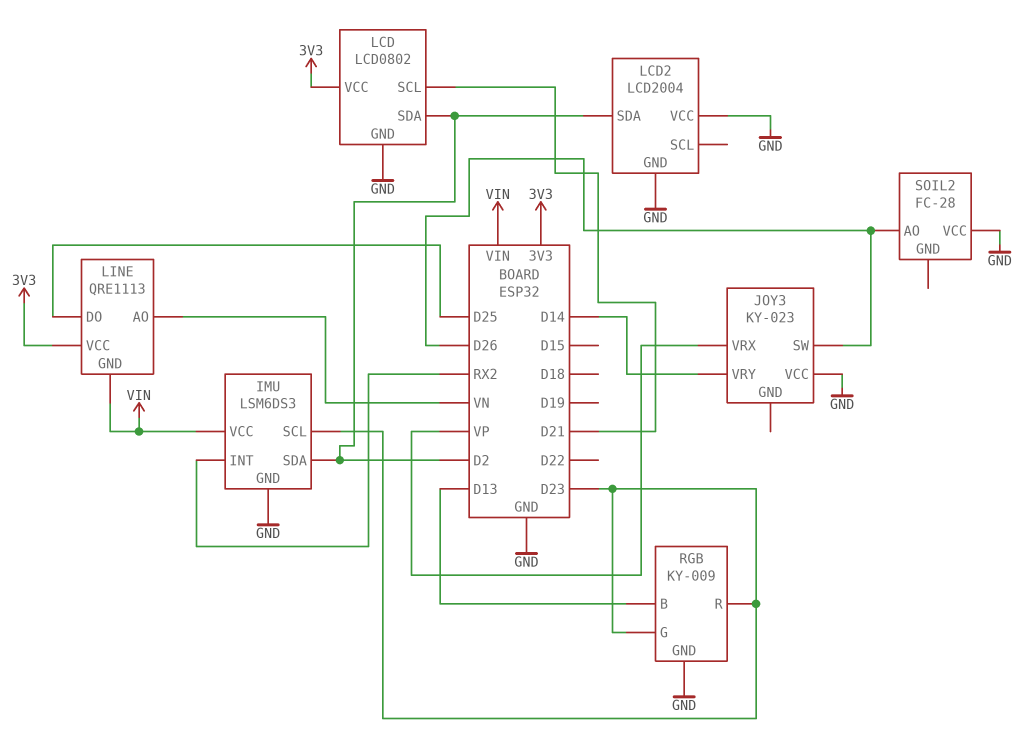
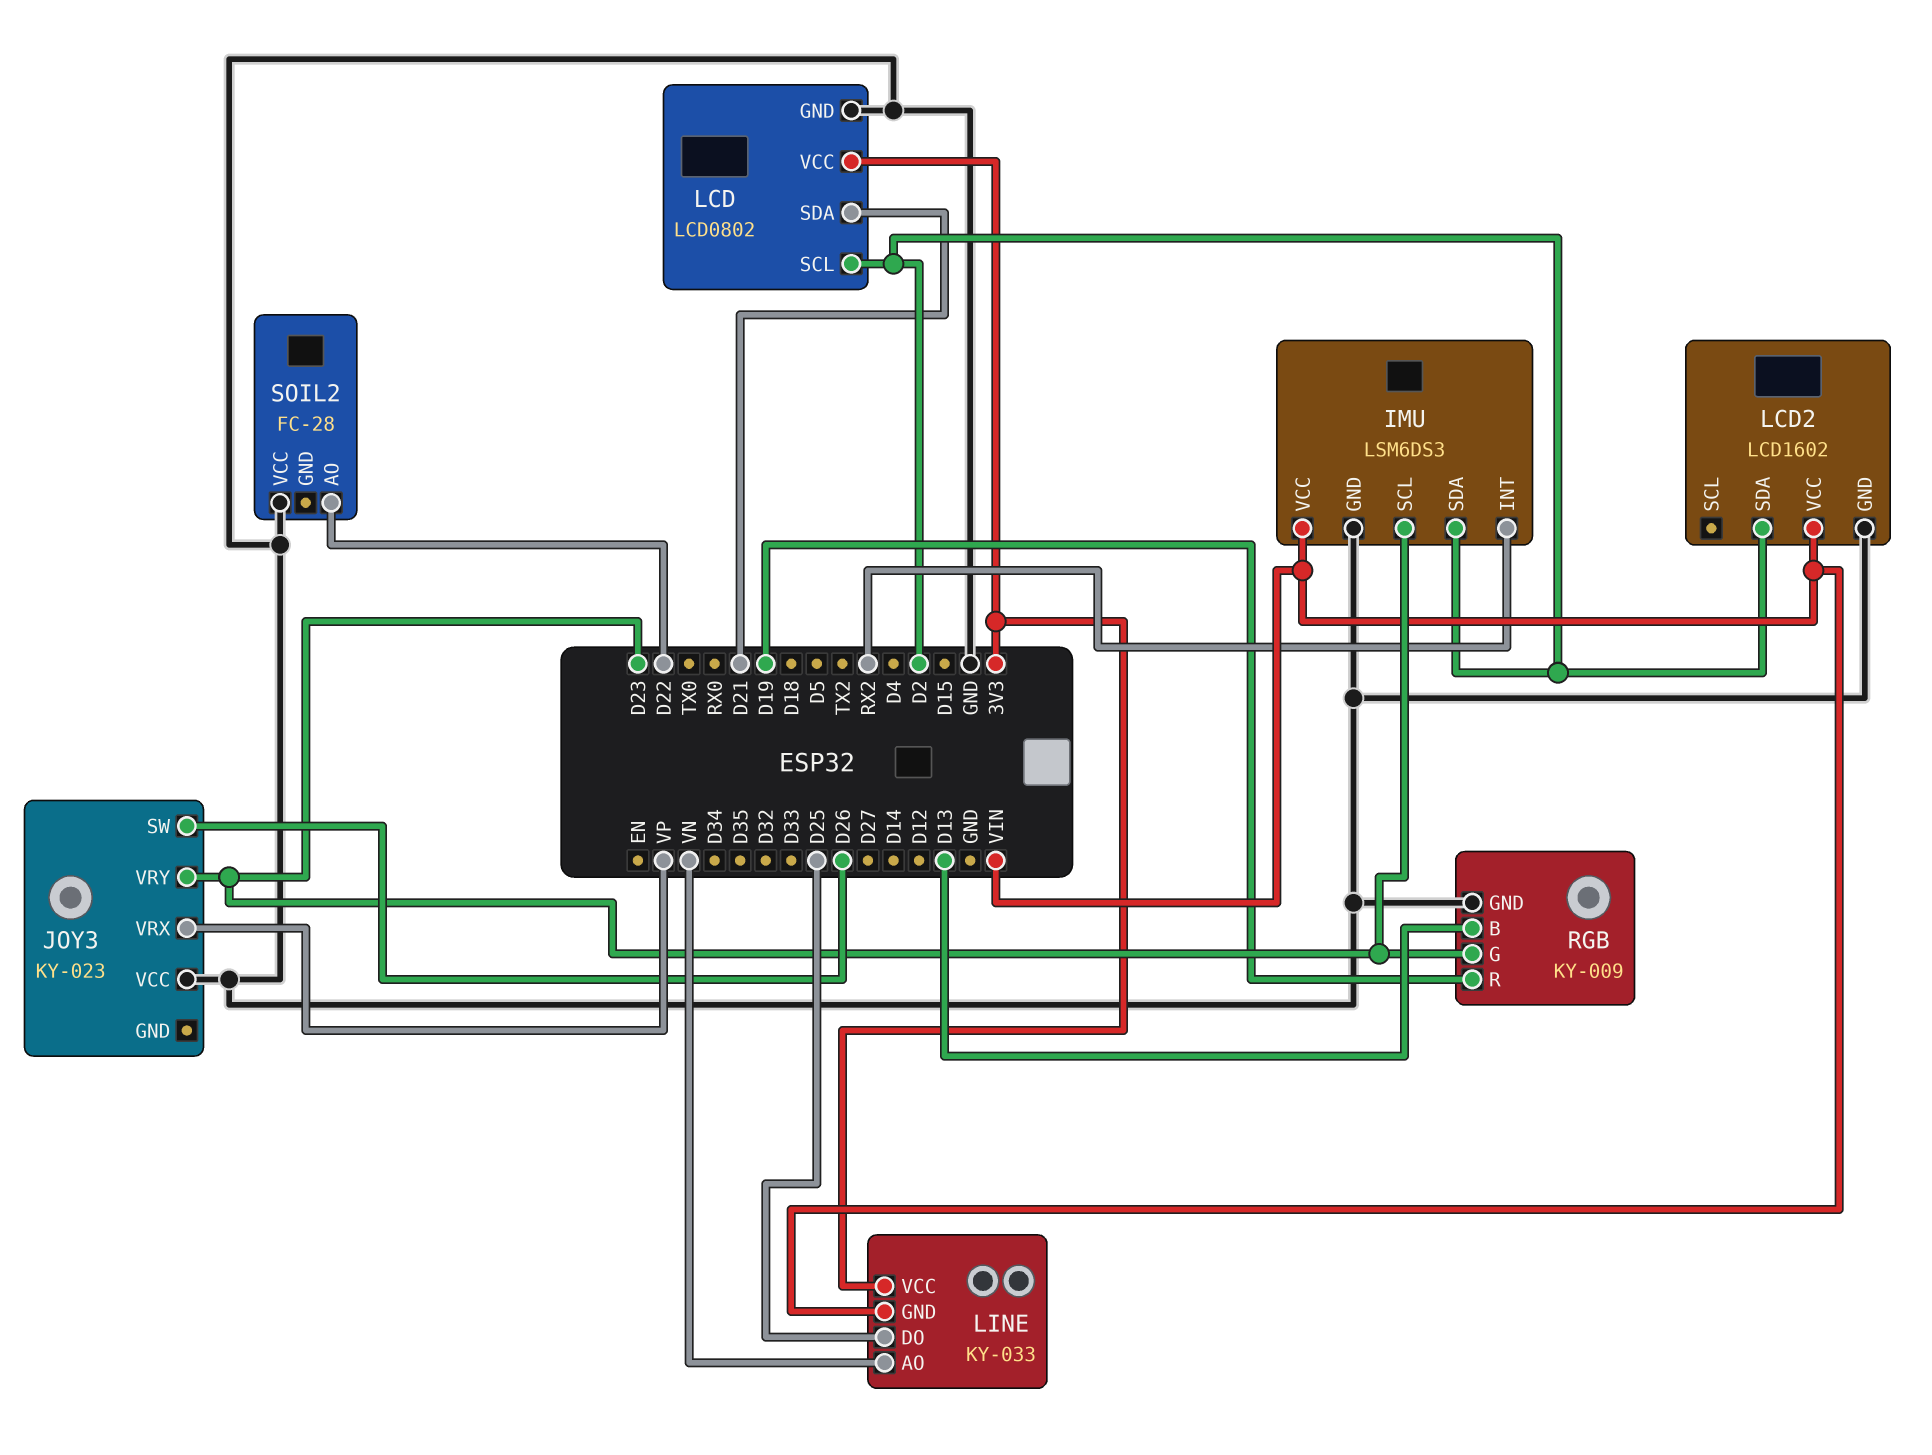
JOY3 pin VRY: D14 -> D23
LCD pin SCL: D21 -> D2
LCD pin SDA: D2 -> D21
LCD2: LCD2004 -> LCD1602
LCD2 pin VCC: GND -> VIN
LINE: QRE1113 -> KY-033
RGB pin R: D23 -> D19
SOIL2 pin AO: D26 -> D22

